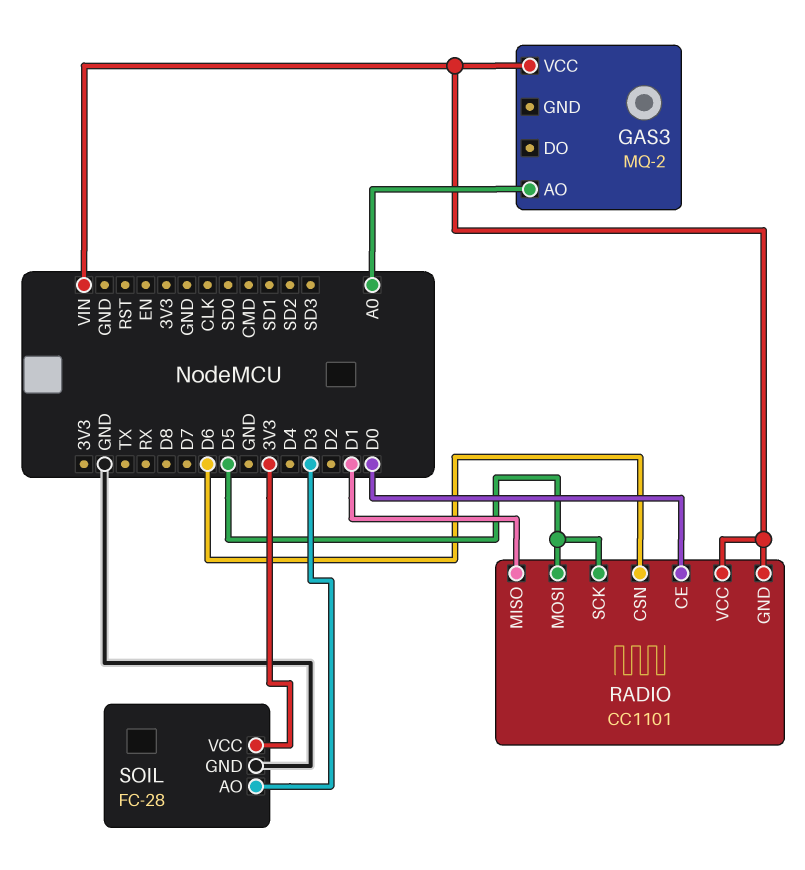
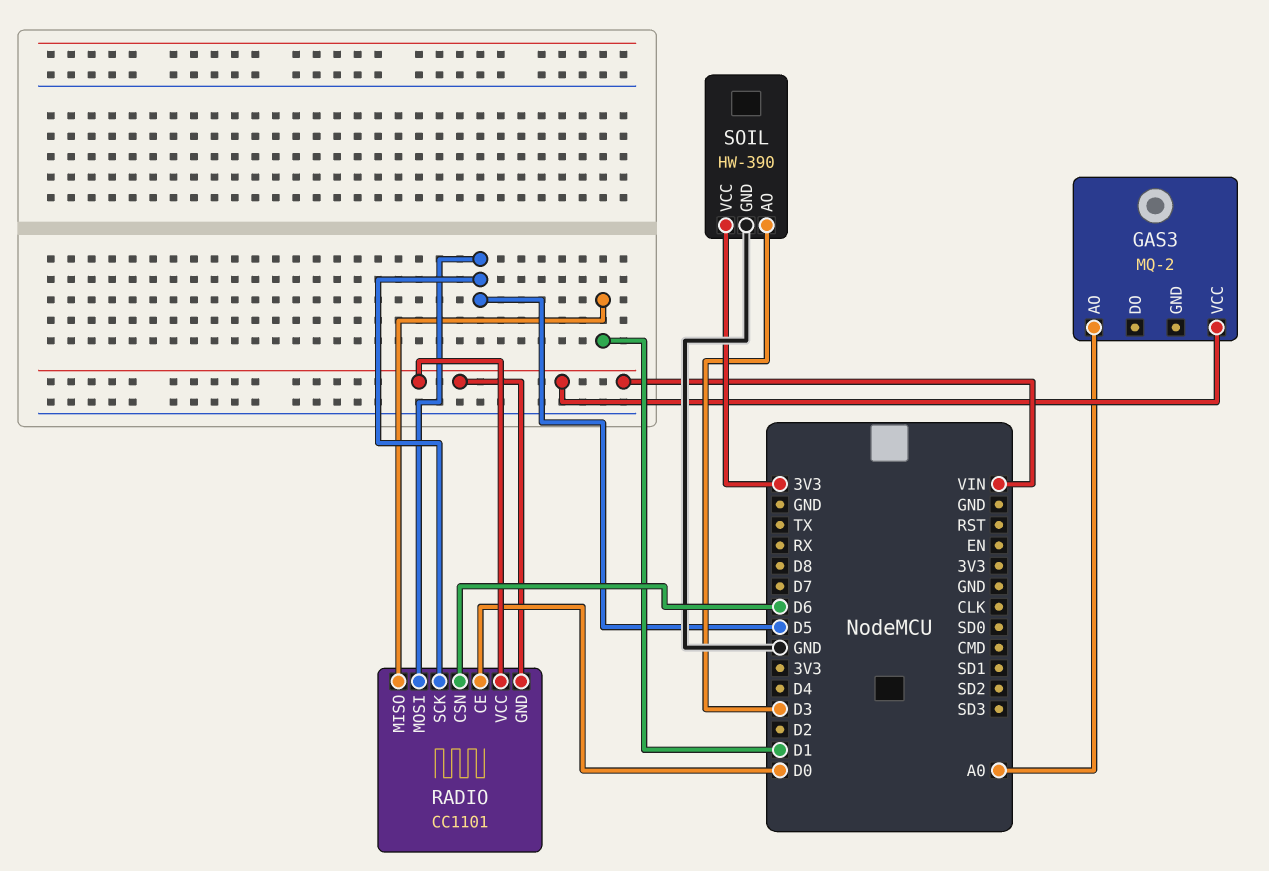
SOIL: FC-28 -> HW-390

